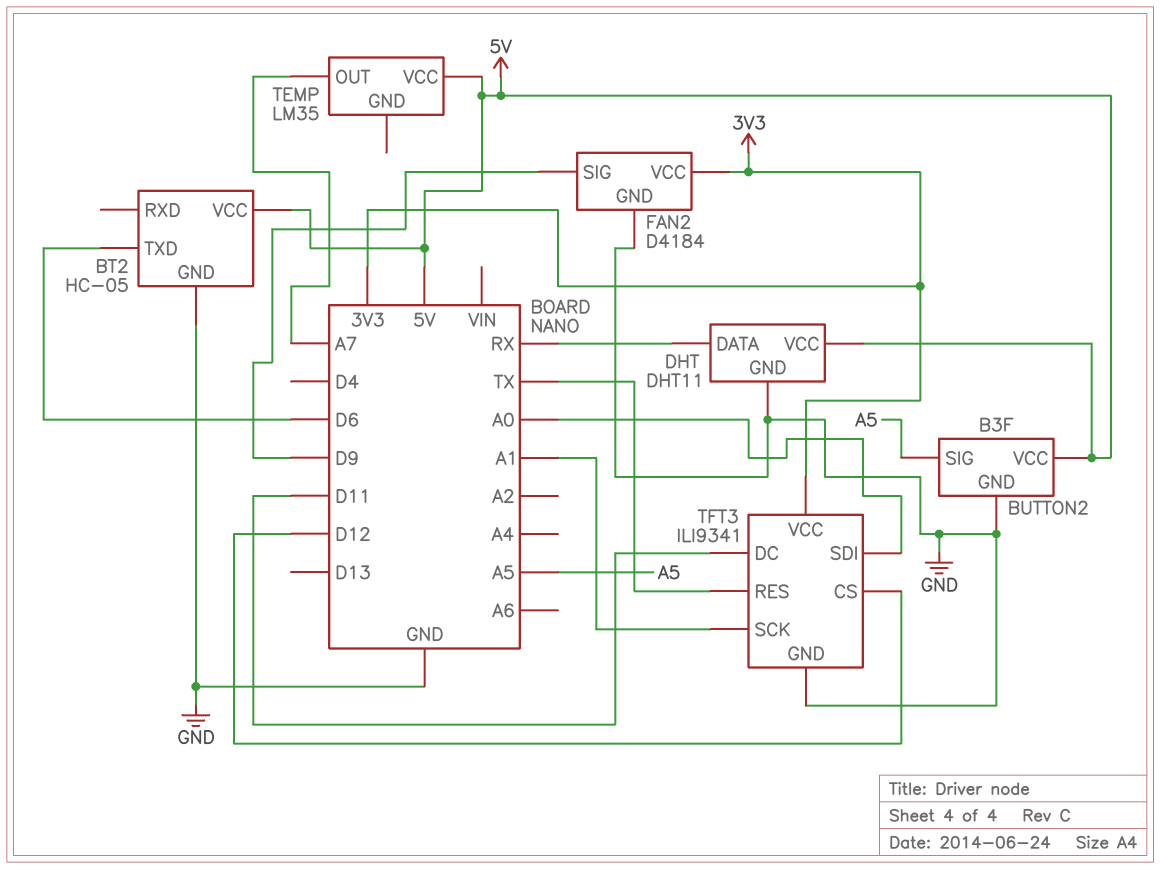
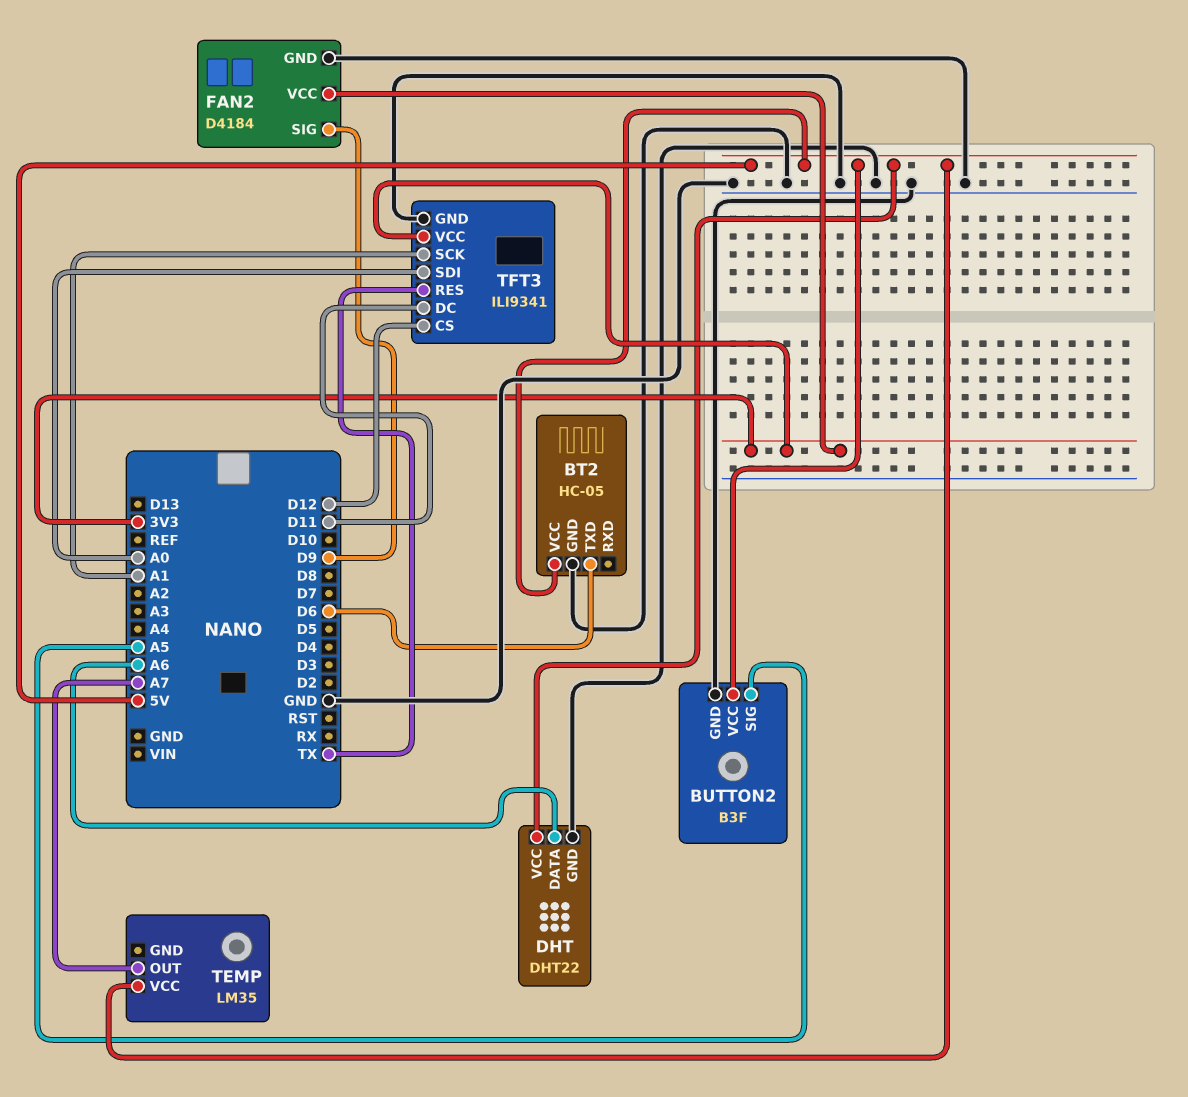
DHT: DHT11 -> DHT22
DHT pin DATA: RX -> A6

